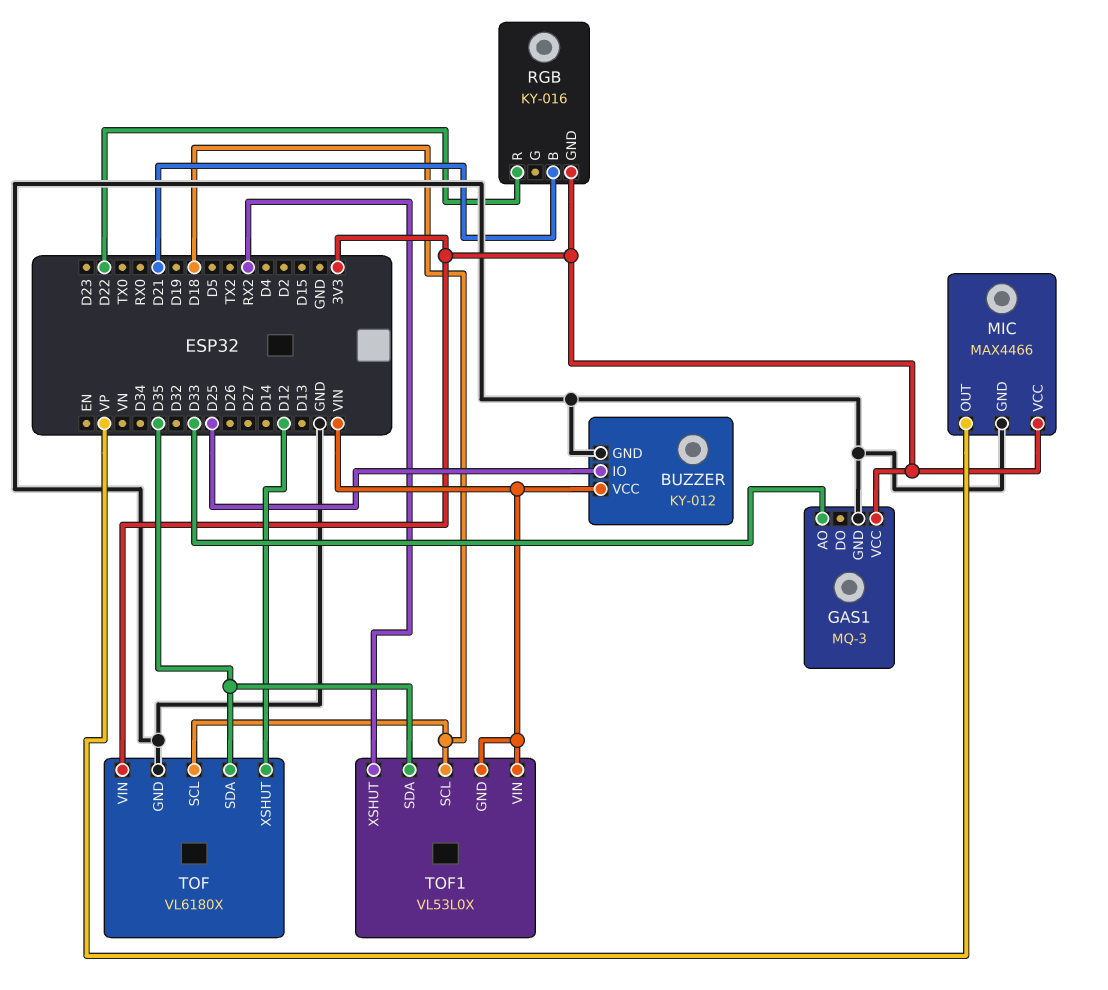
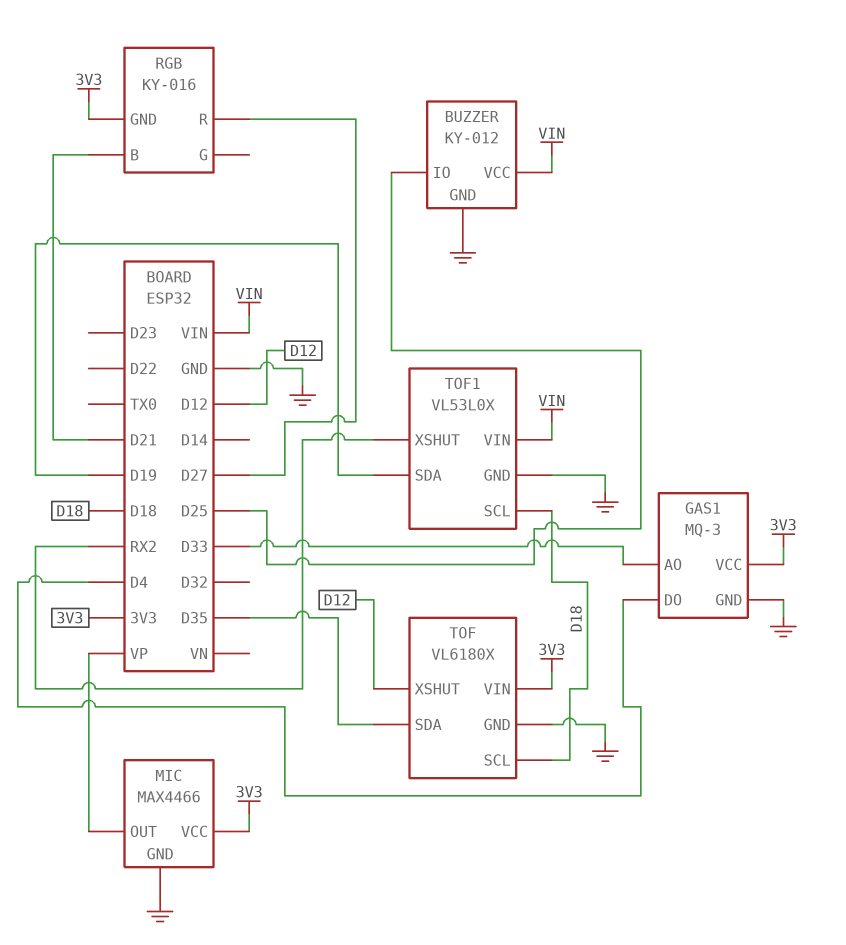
GAS1 pin DO: none -> D4
RGB pin R: D22 -> D27
TOF1 pin GND: VIN -> GND
TOF1 pin SDA: D35 -> D19

